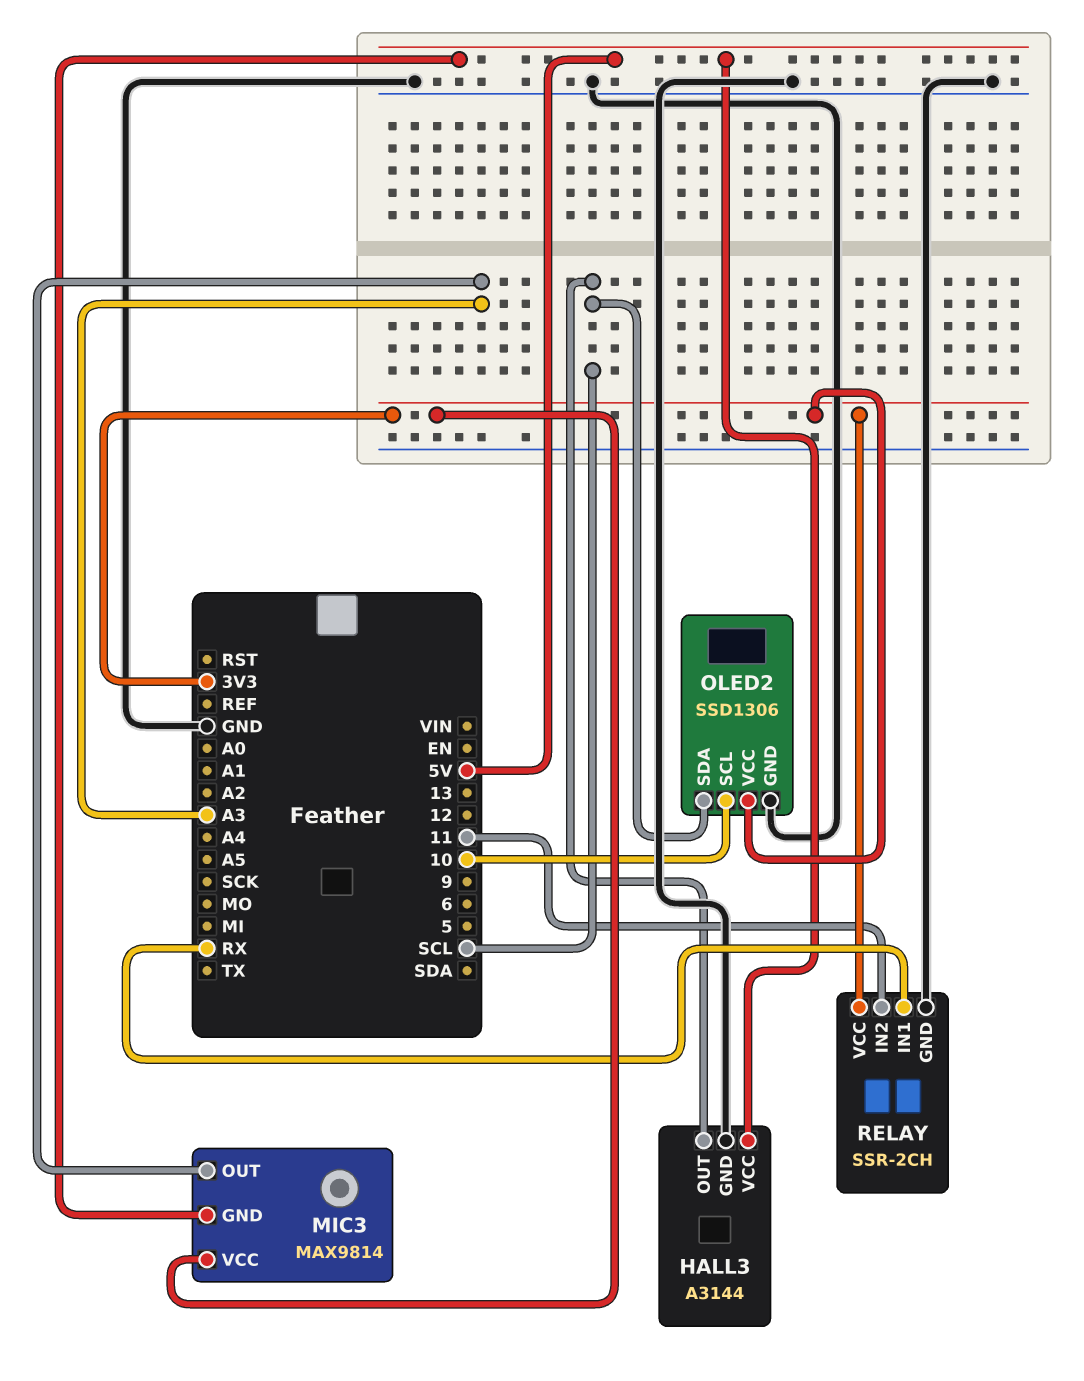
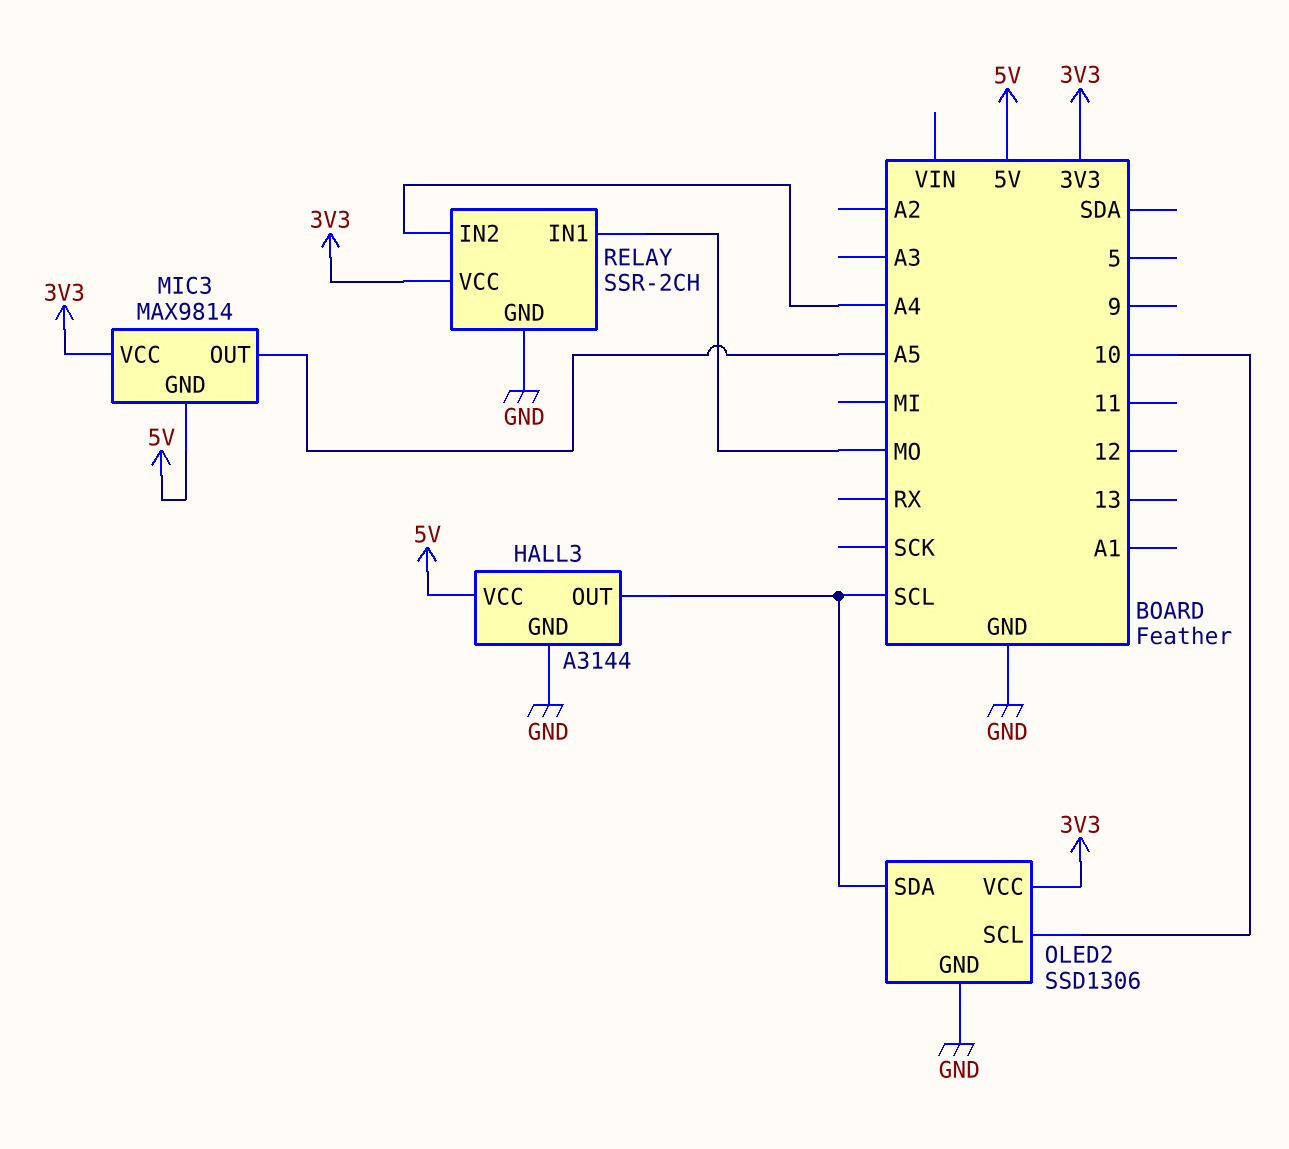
MIC3 pin OUT: A3 -> A5
RELAY pin IN1: RX -> MO
RELAY pin IN2: 11 -> A4

